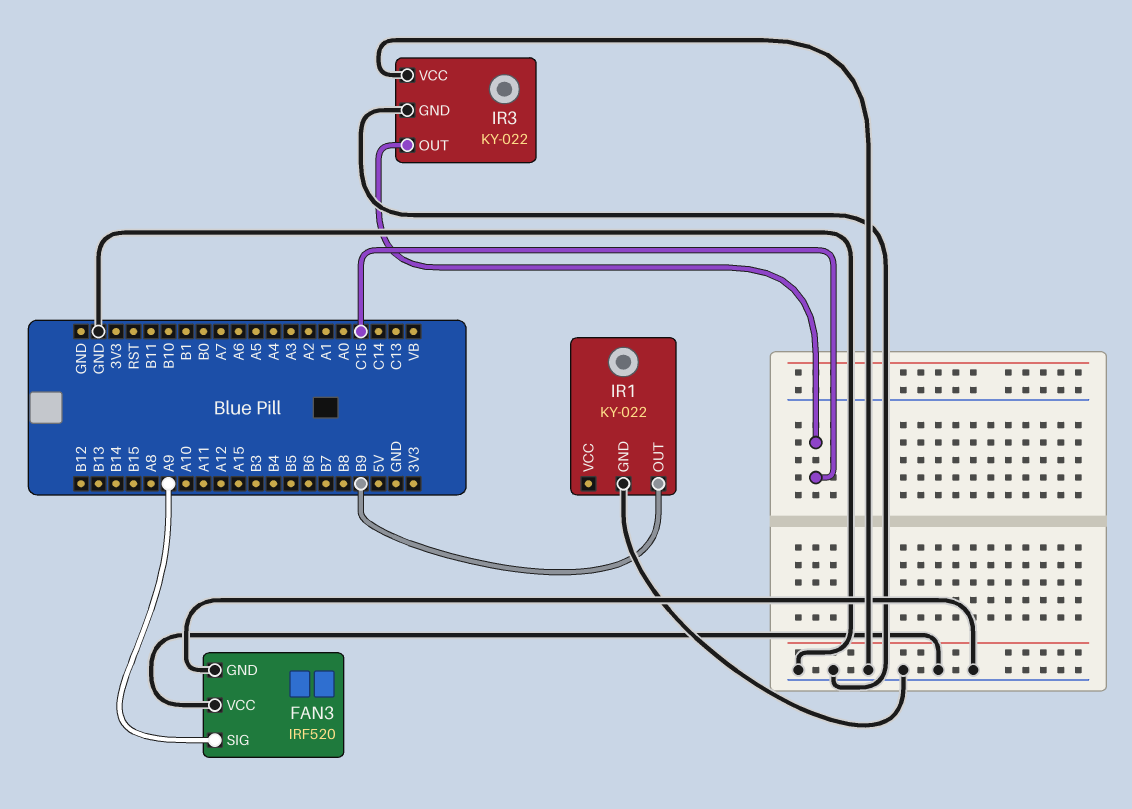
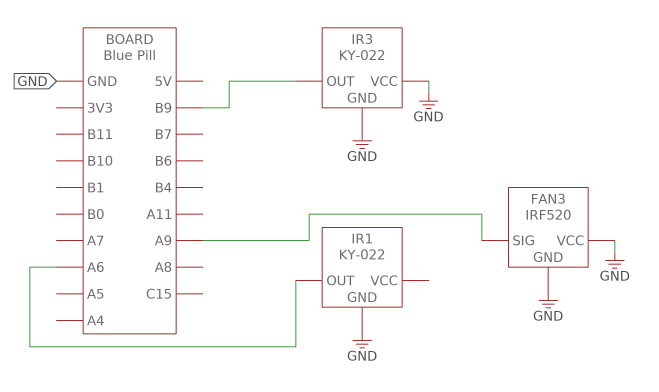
IR1 pin OUT: B9 -> A6
IR3 pin OUT: C15 -> B9

